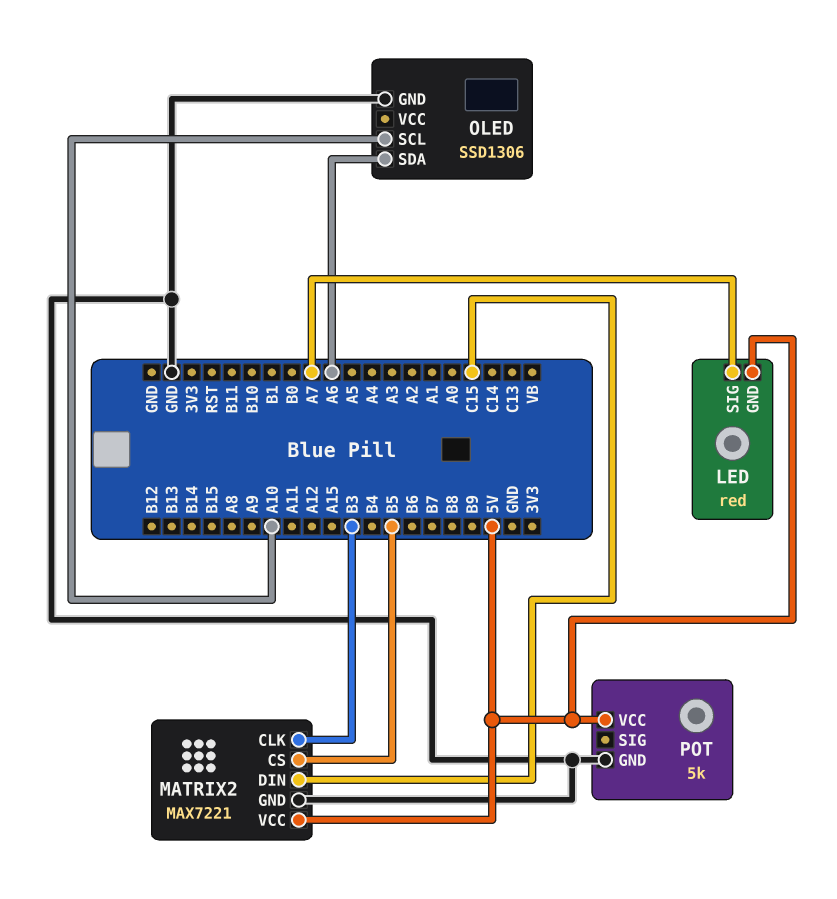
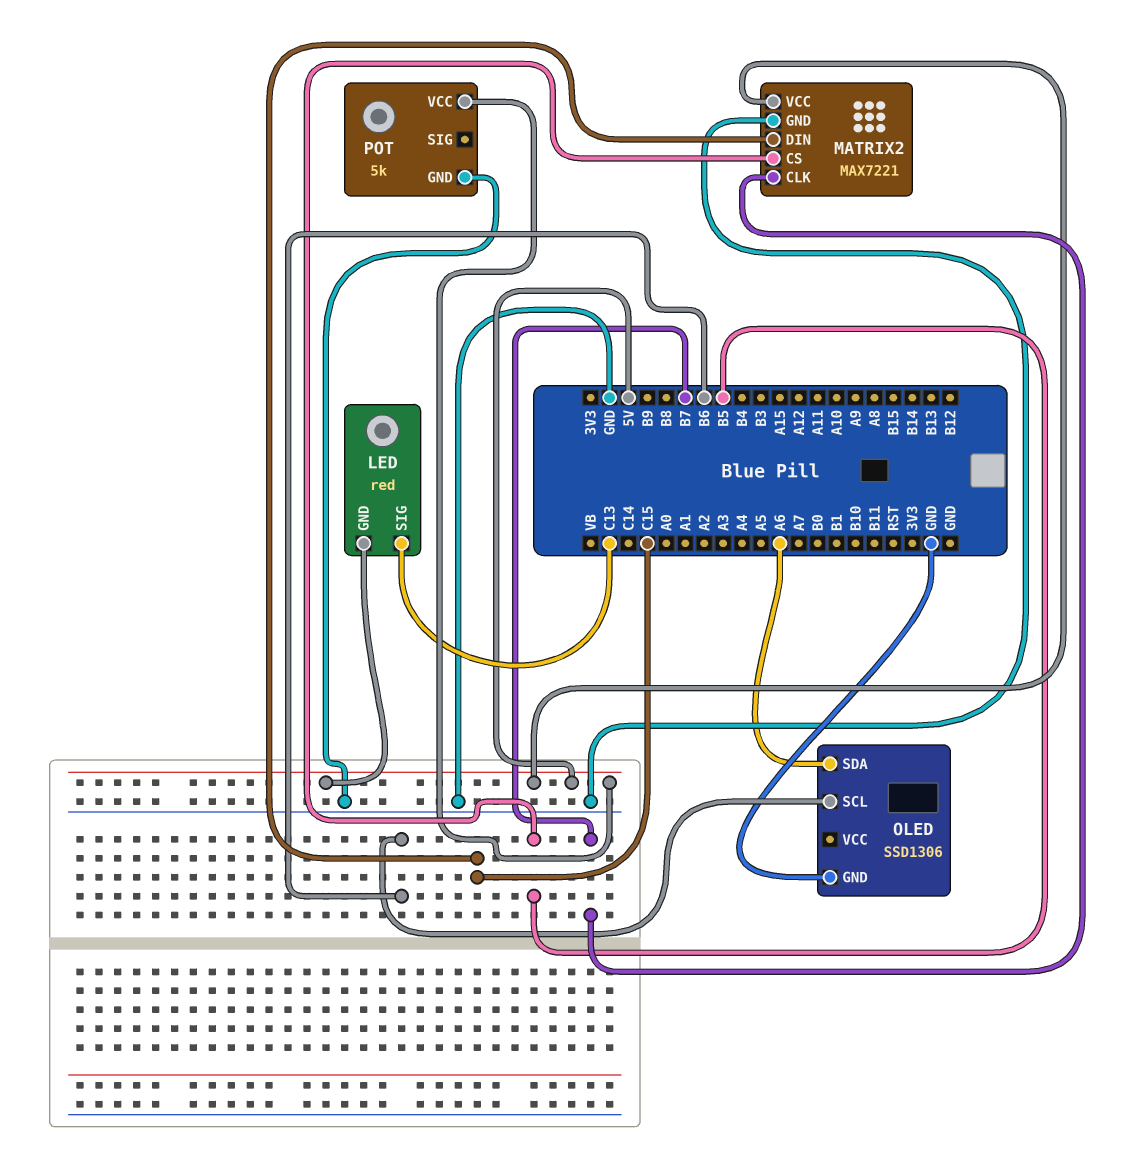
LED pin SIG: A7 -> C13
MATRIX2 pin CLK: B3 -> B7
OLED pin SCL: A10 -> B6

